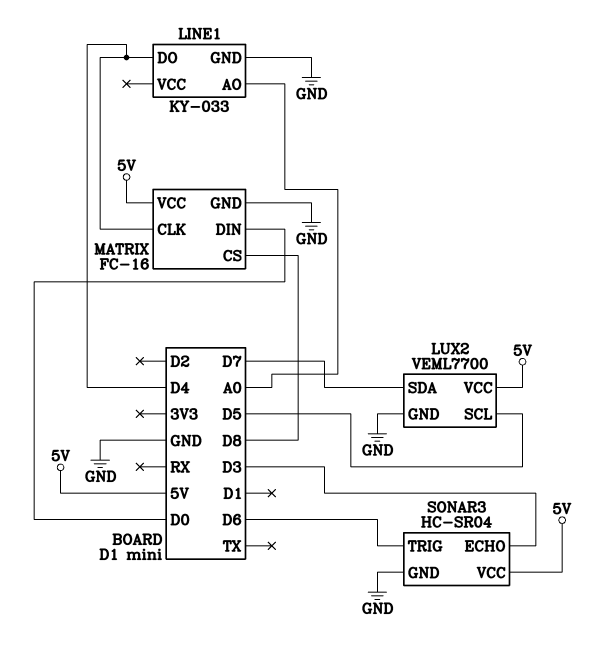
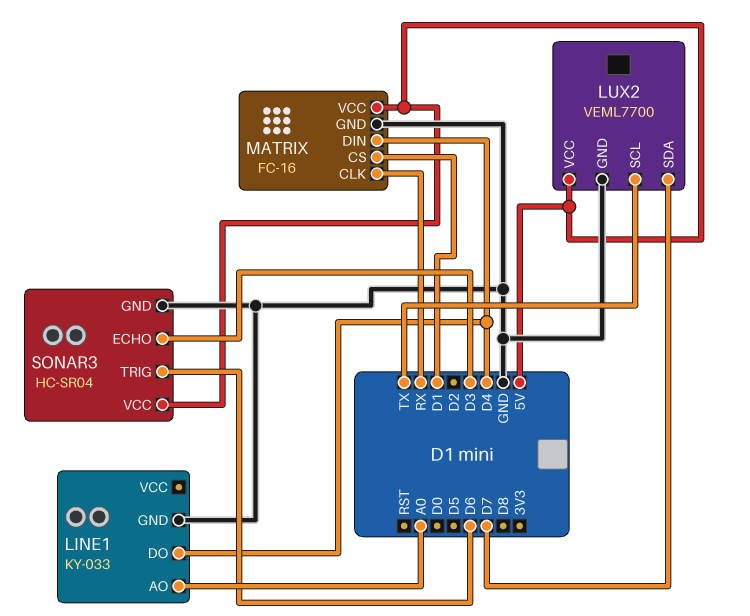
LUX2 pin SCL: D5 -> TX
MATRIX pin CLK: D4 -> RX
MATRIX pin CS: D8 -> D1
MATRIX pin DIN: D0 -> D4

